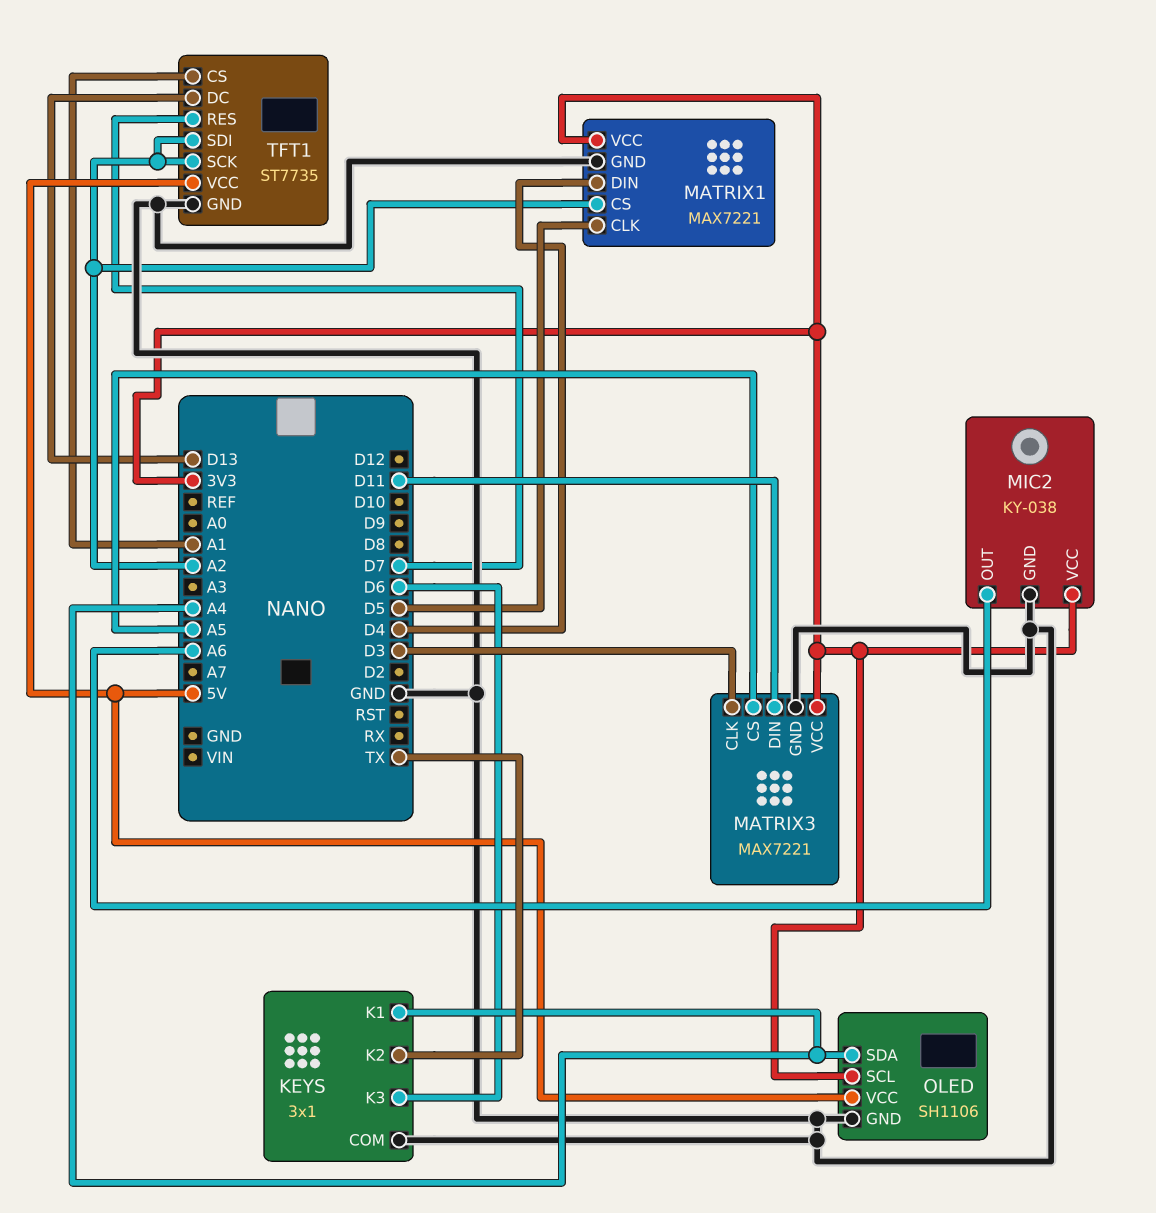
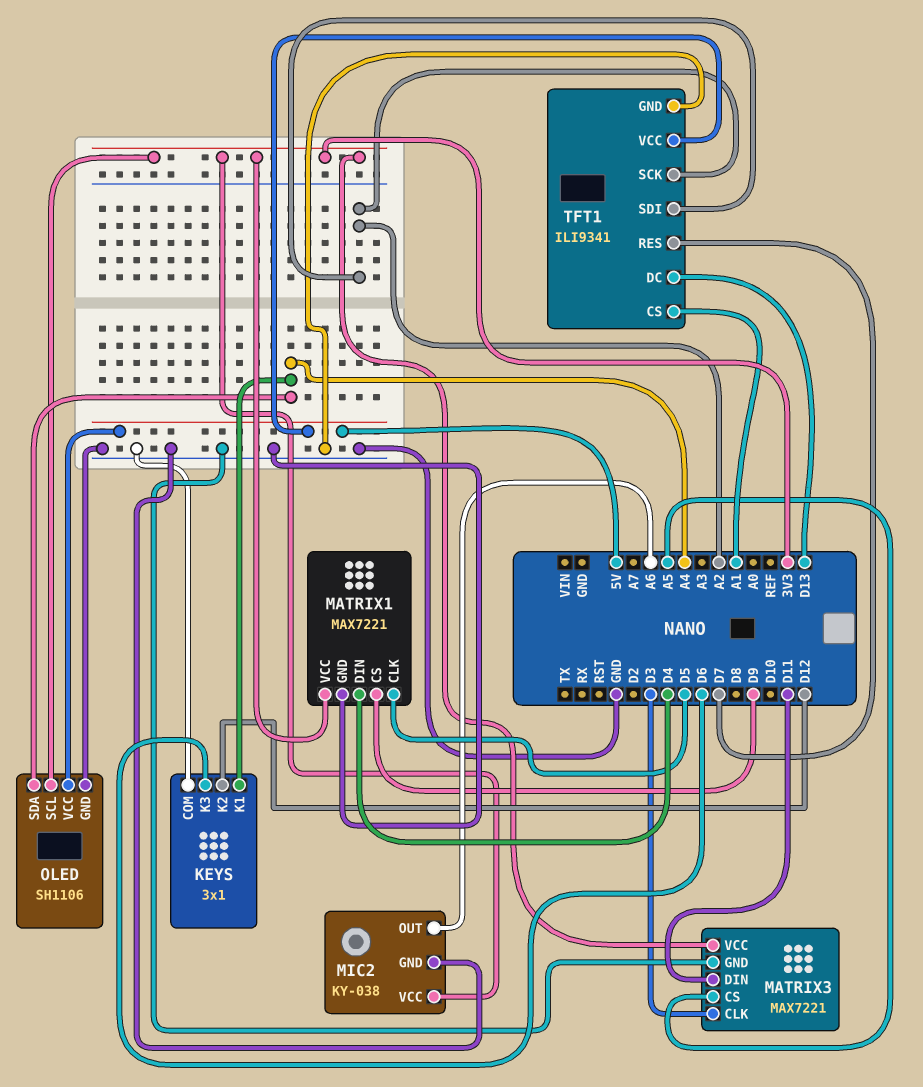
KEYS pin K2: TX -> D12
MATRIX1 pin CS: A2 -> D9
TFT1: ST7735 -> ILI9341

